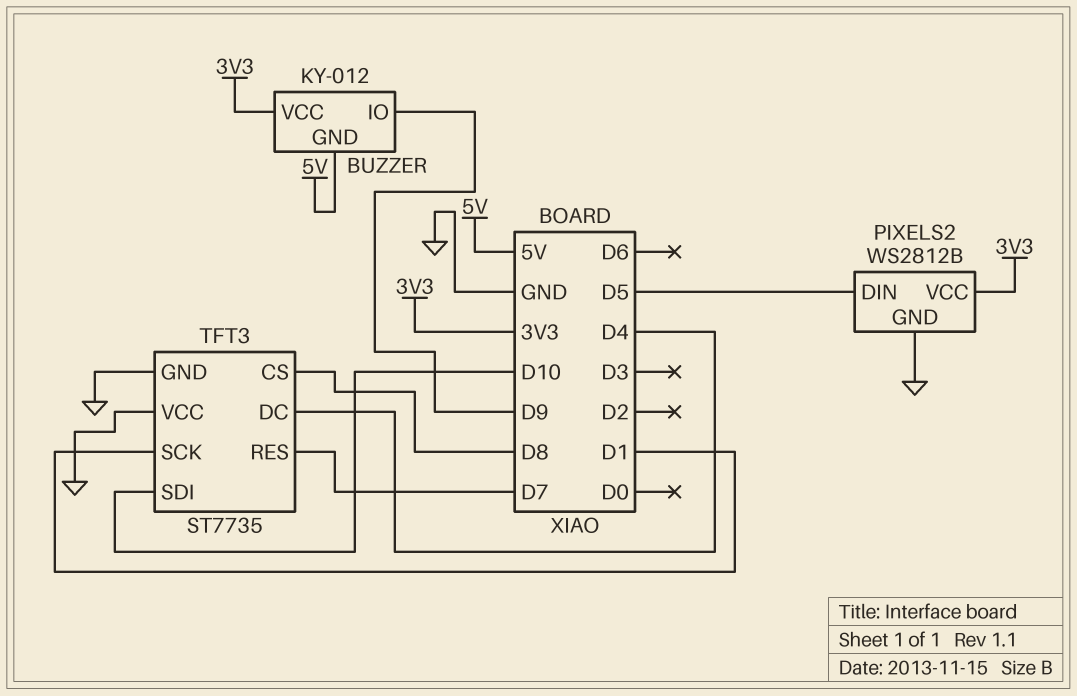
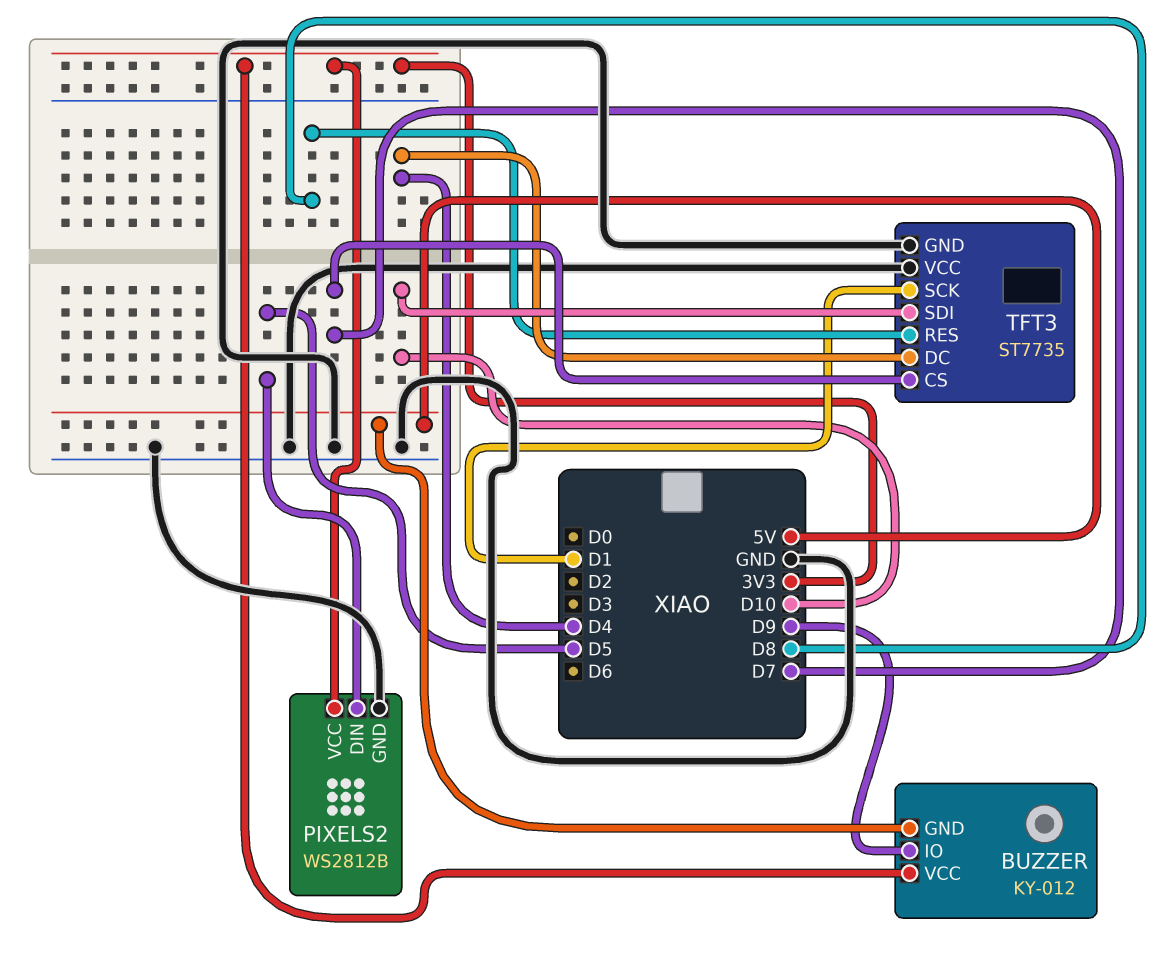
TFT3 pin CS: D8 -> D7
TFT3 pin RES: D7 -> D8

